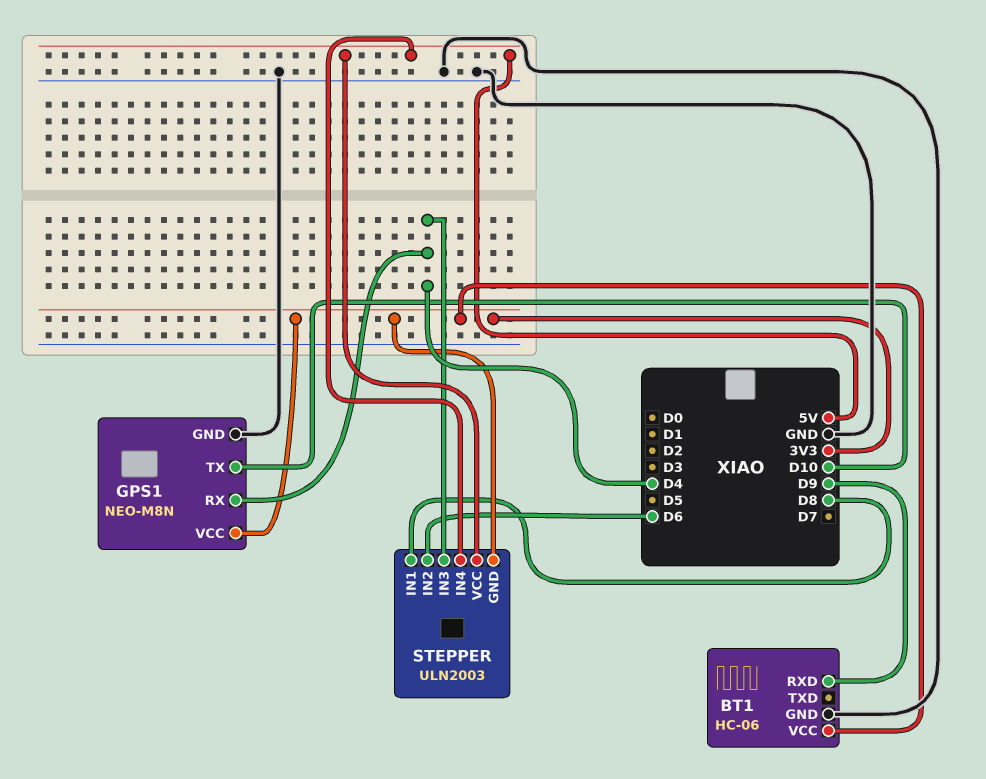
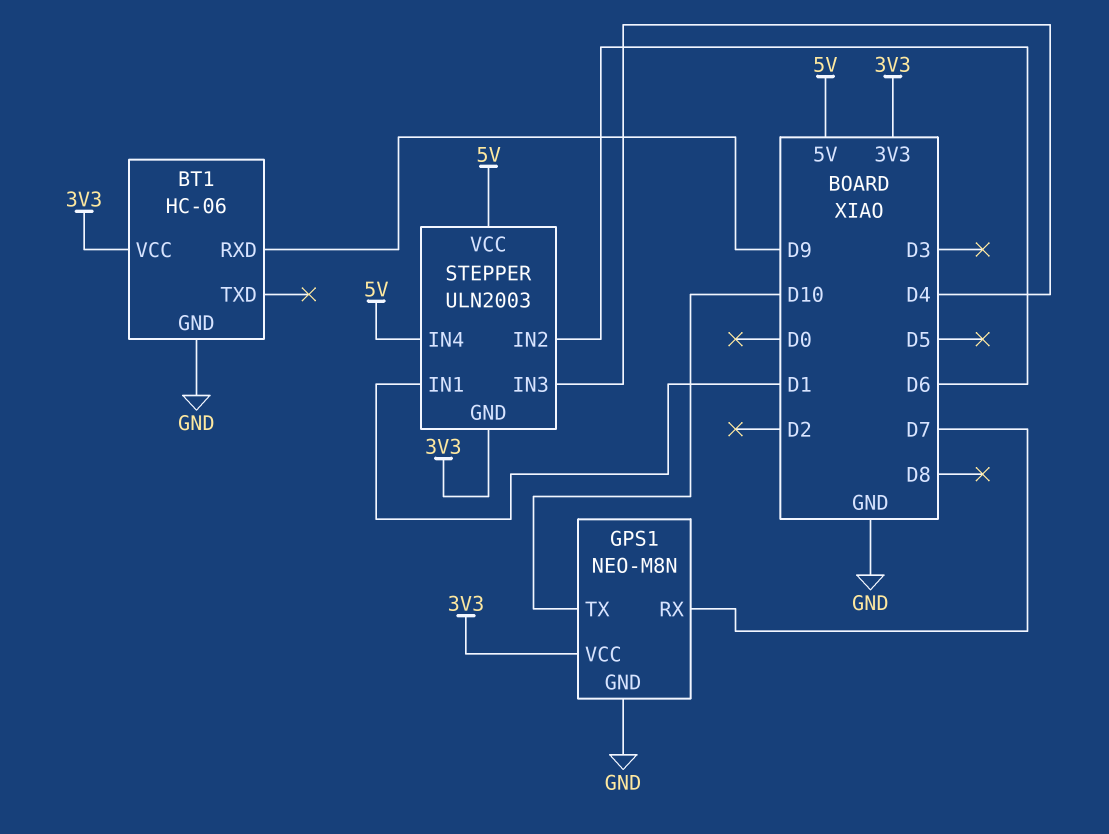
GPS1 pin RX: D4 -> D7
STEPPER pin IN1: D8 -> D1

